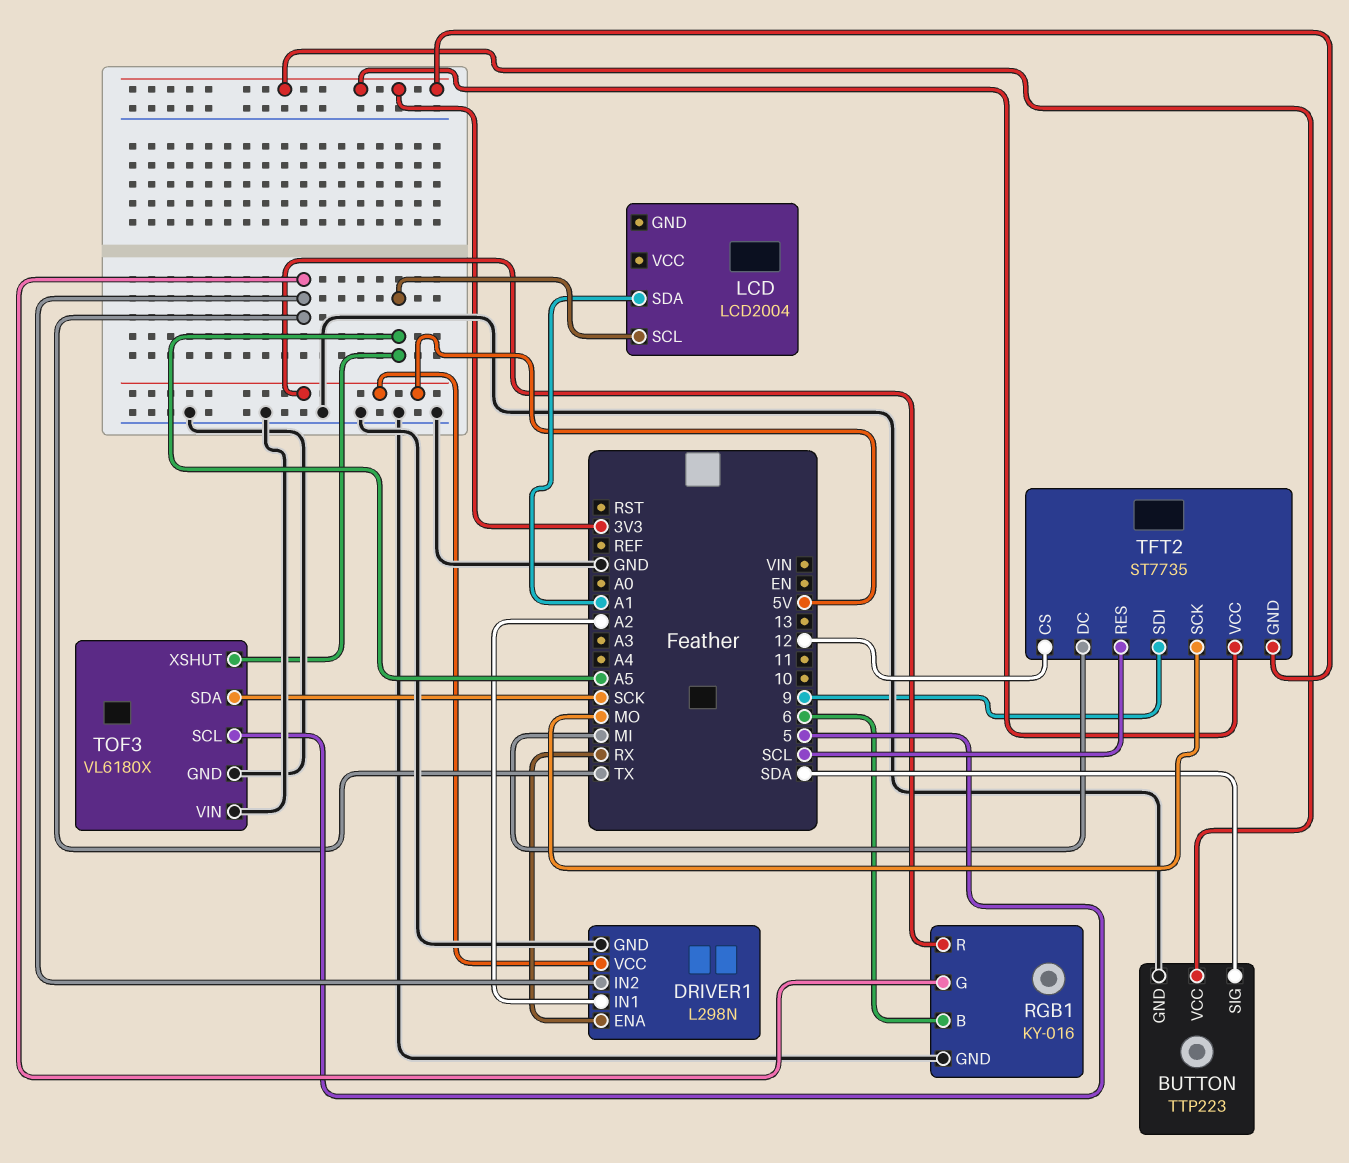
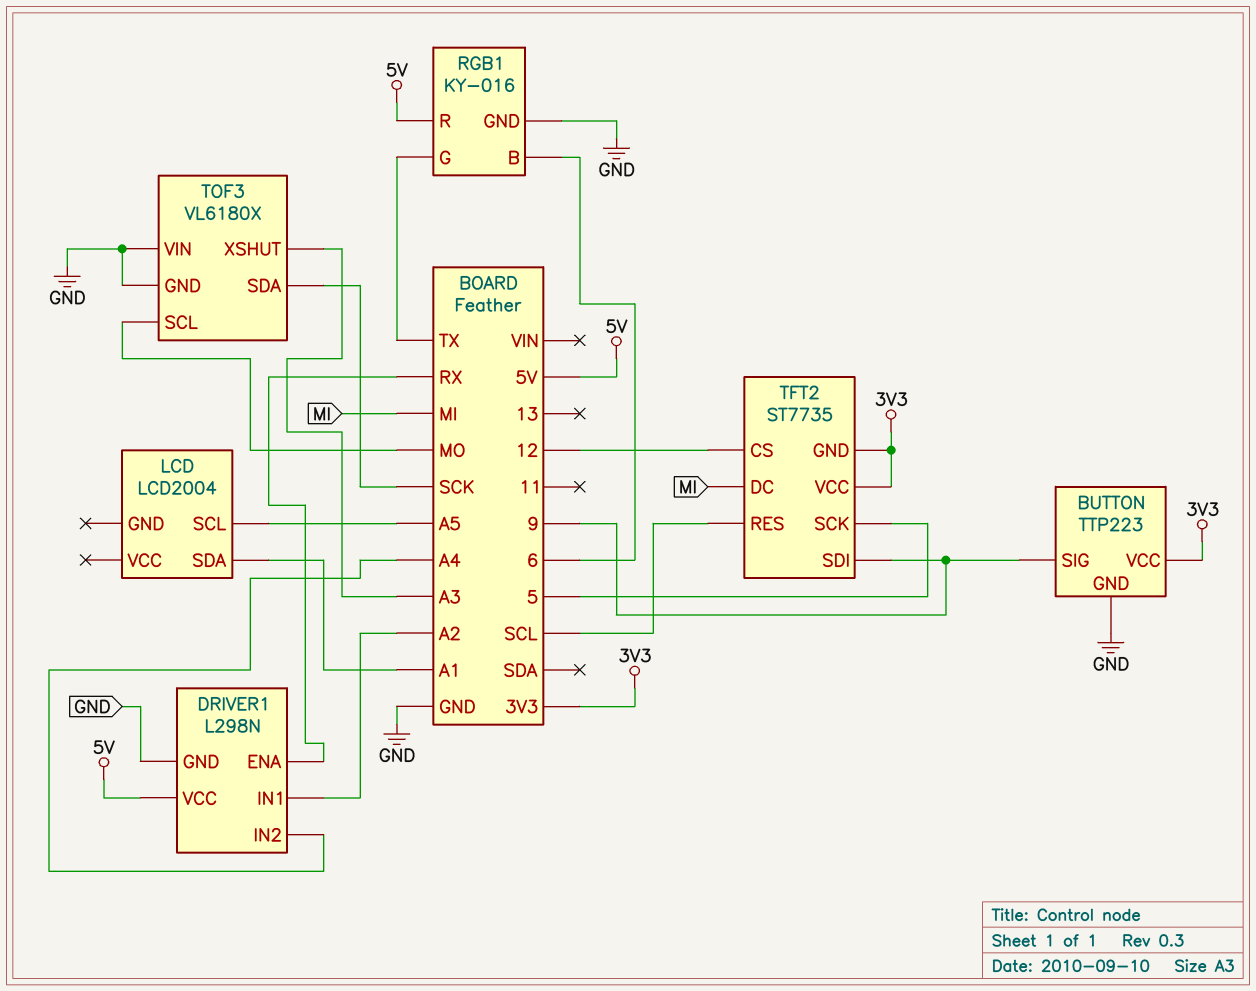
BUTTON pin SIG: SDA -> 9
DRIVER1 pin IN2: TX -> A4
TFT2 pin SCK: MO -> 5
TOF3 pin SCL: 5 -> MO
TOF3 pin XSHUT: A5 -> A3

